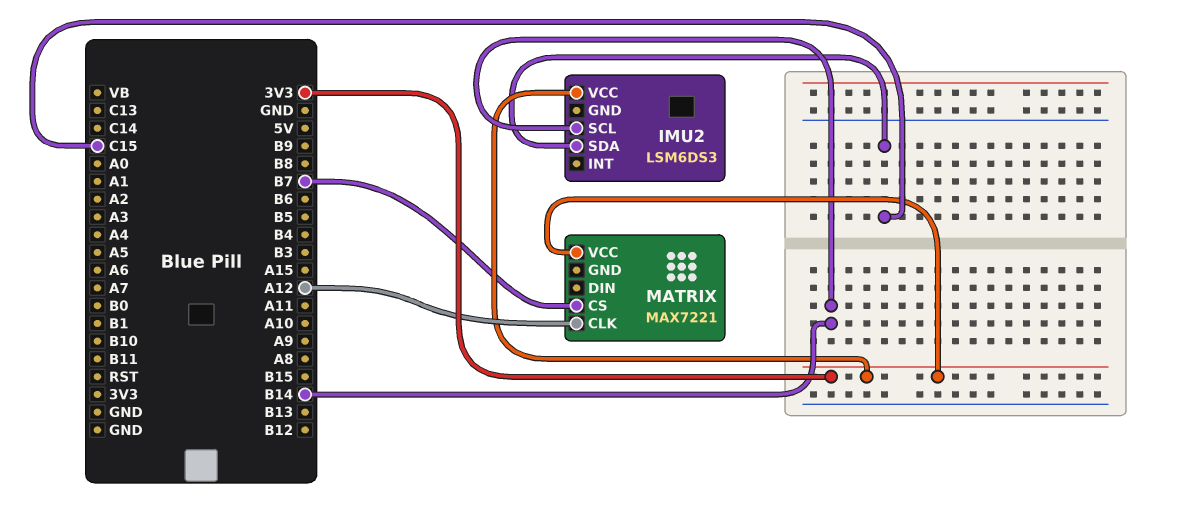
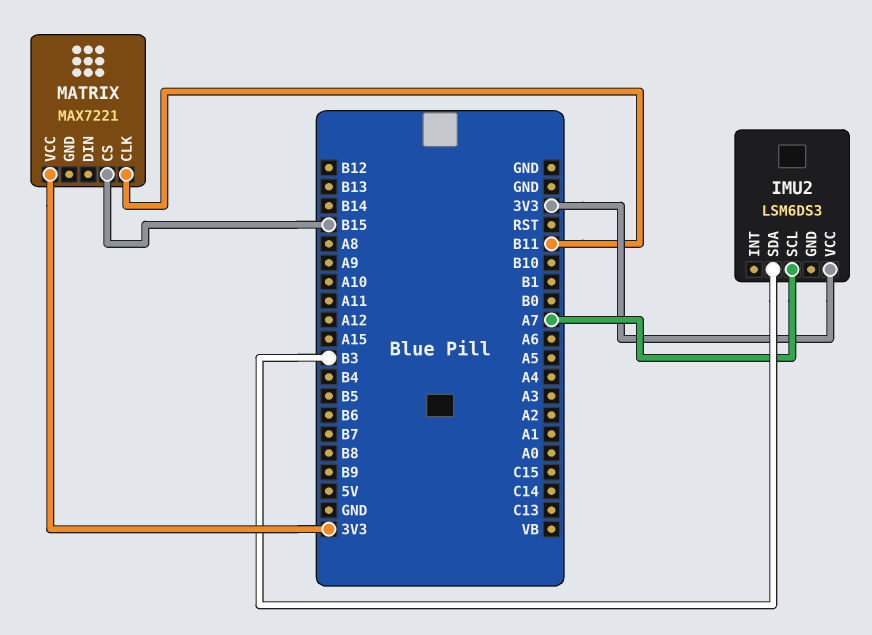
IMU2 pin SCL: B14 -> A7
IMU2 pin SDA: C15 -> B3
MATRIX pin CLK: A12 -> B11
MATRIX pin CS: B7 -> B15

